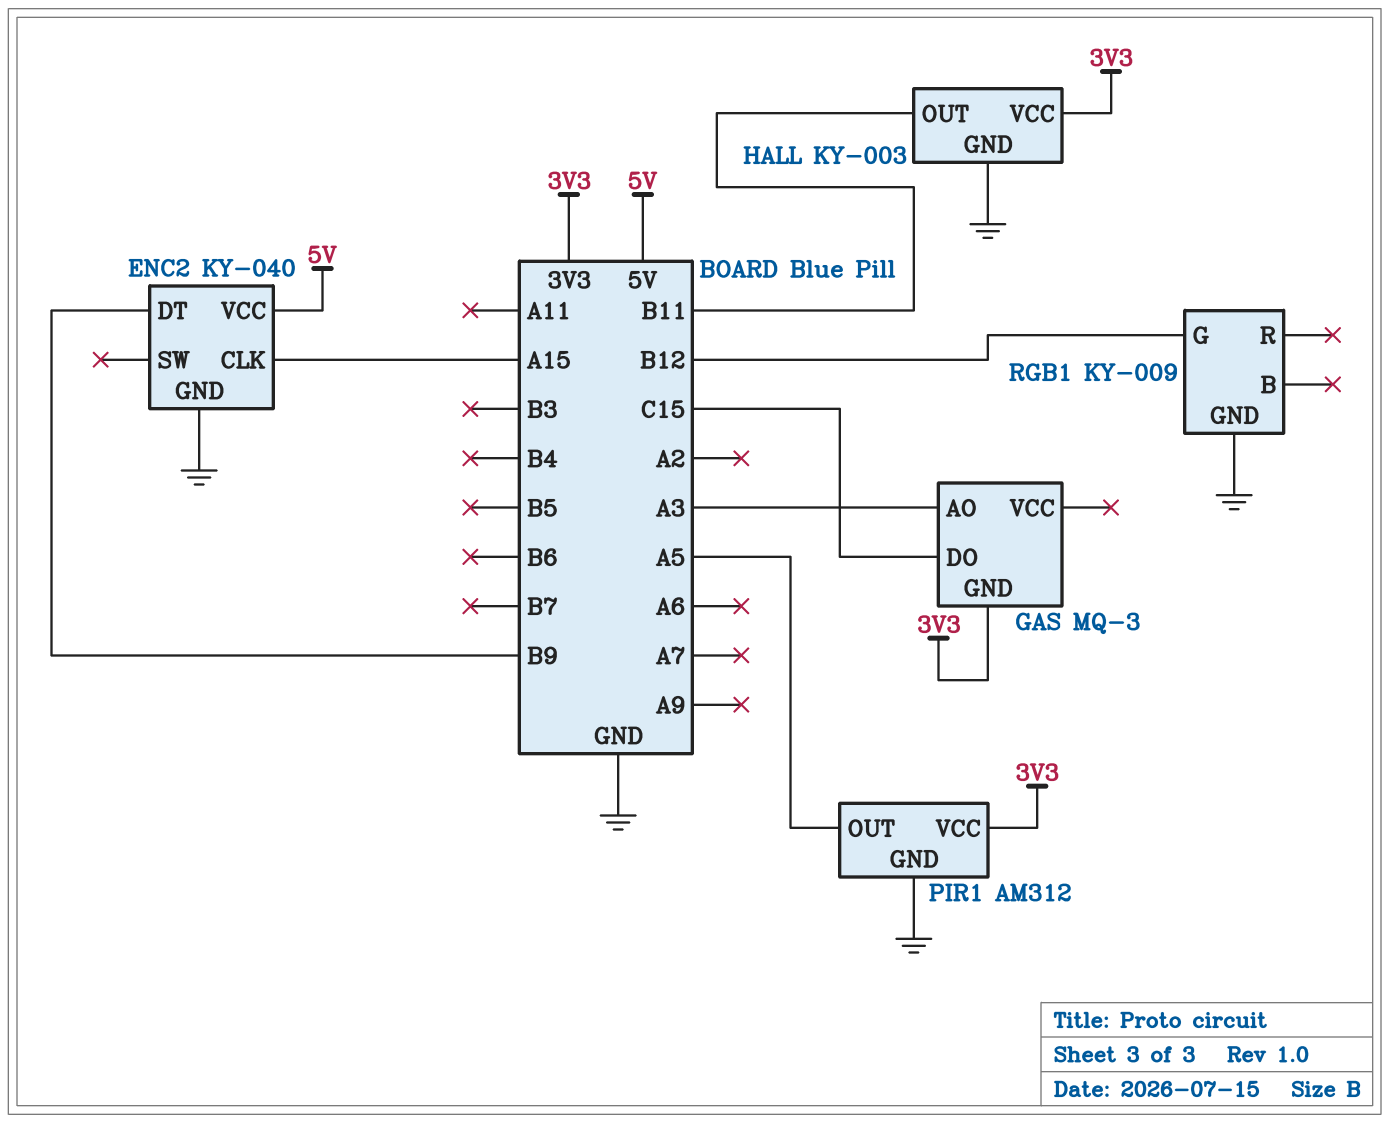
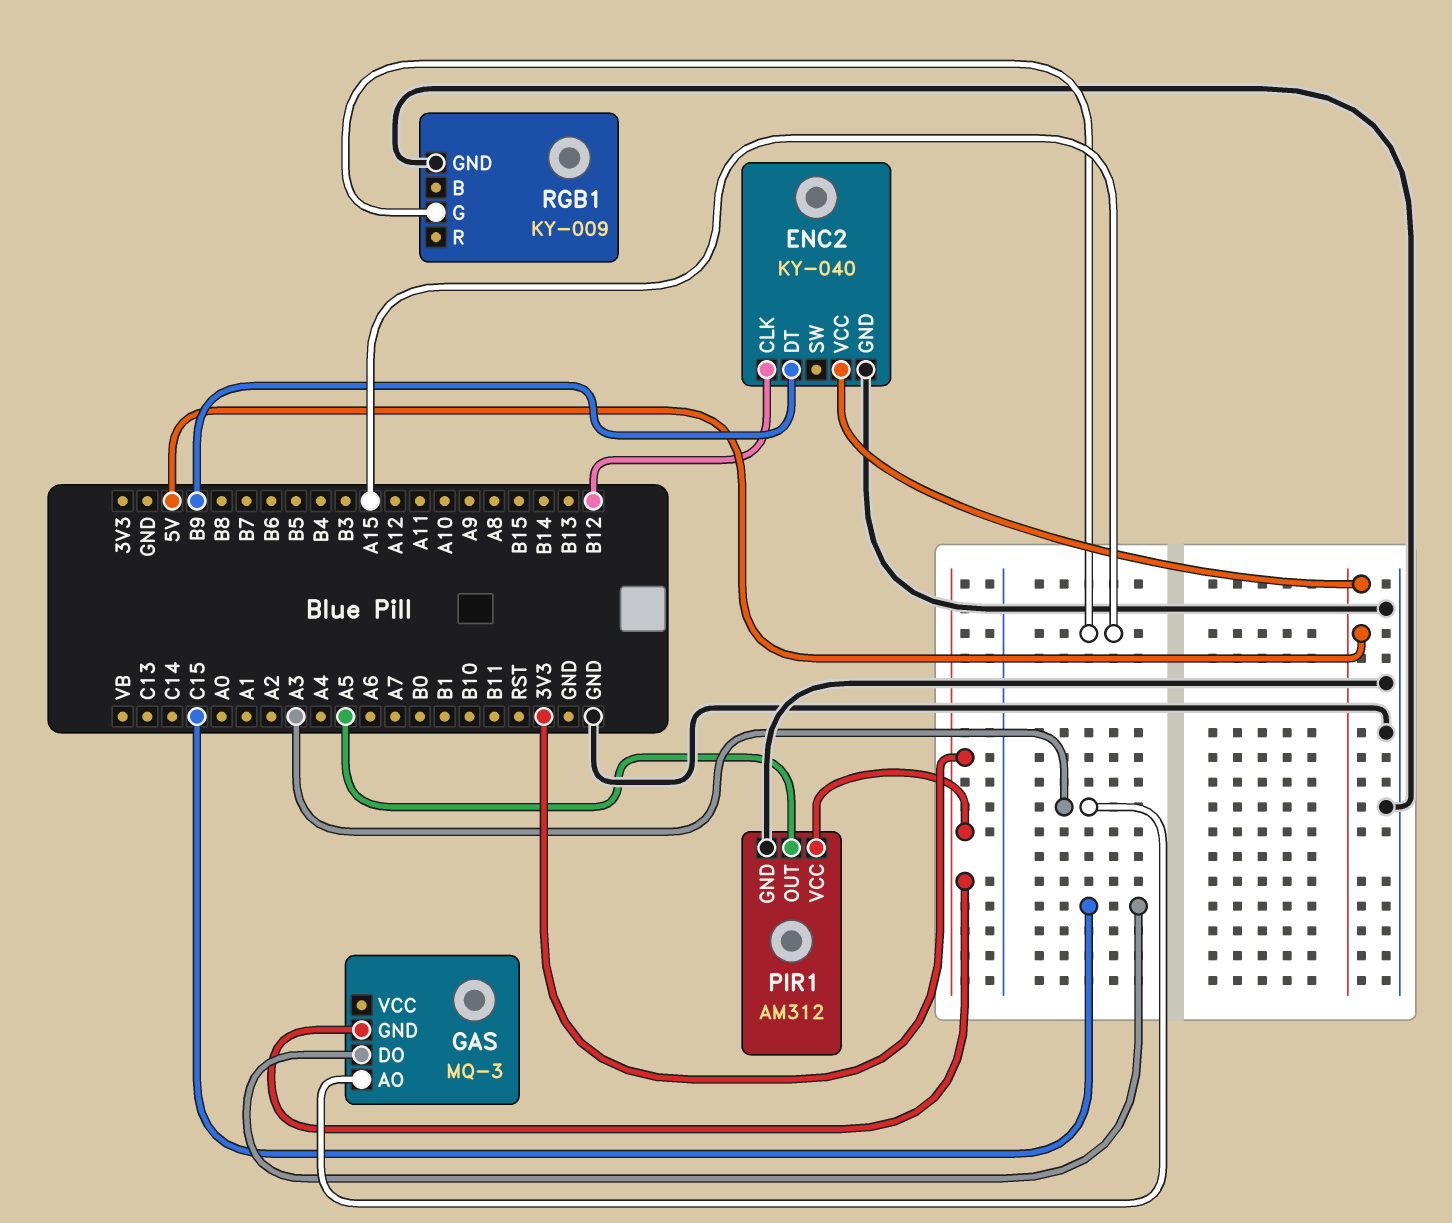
ENC2 pin CLK: A15 -> B12
HALL: KY-003 -> none
HALL pin GND: GND -> none
HALL pin OUT: B11 -> none
HALL pin VCC: 3V3 -> none
RGB1 pin G: B12 -> A15

